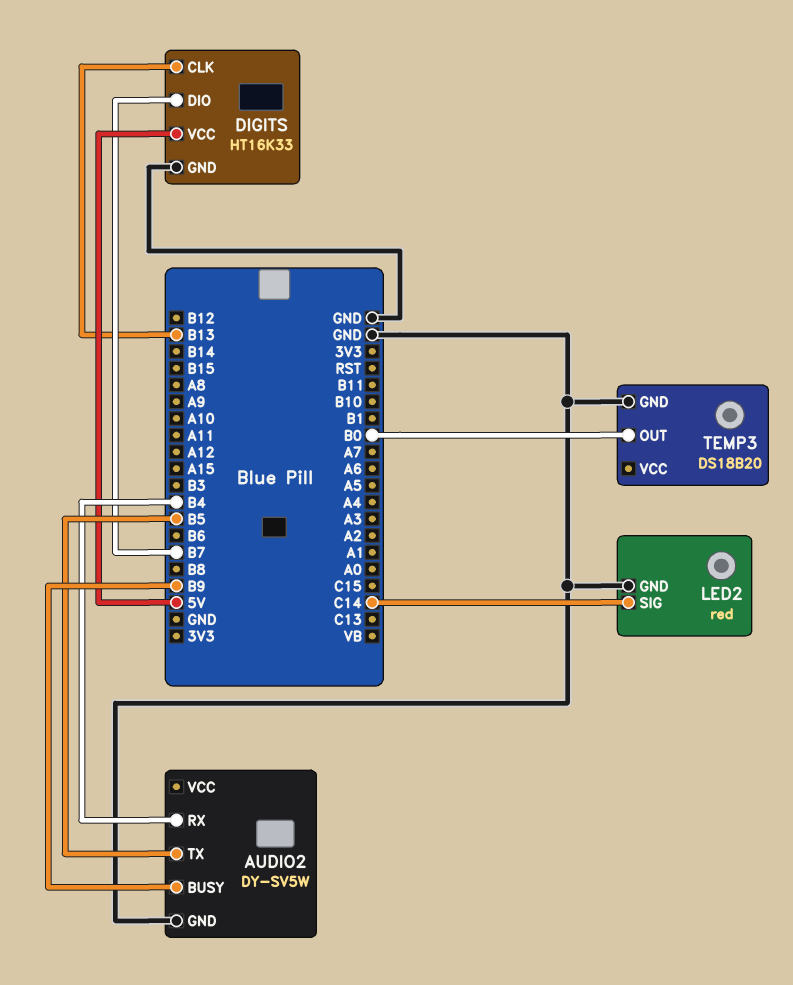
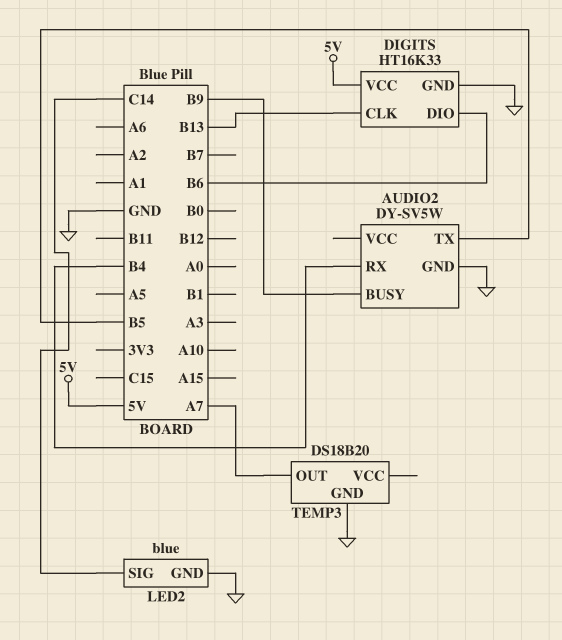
DIGITS pin DIO: B7 -> B6
LED2: red -> blue
TEMP3 pin OUT: B0 -> A7

